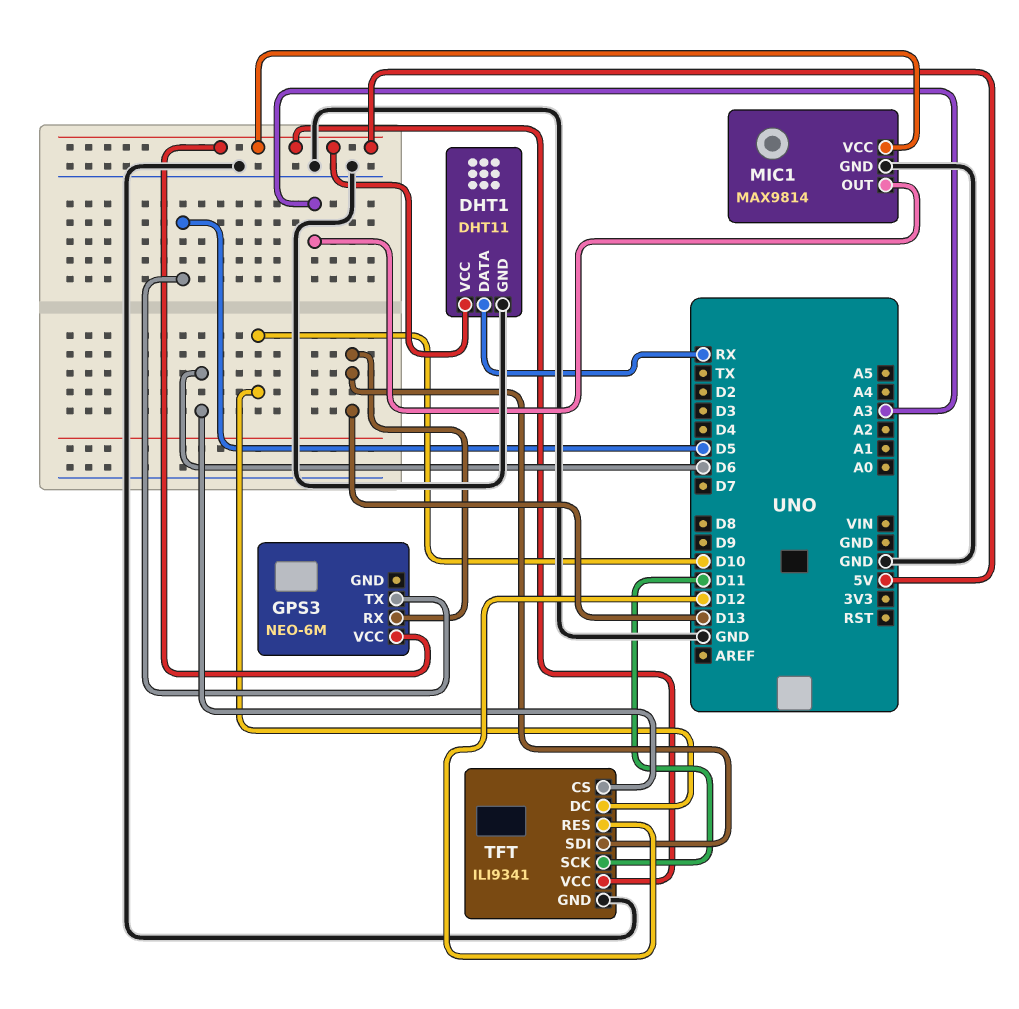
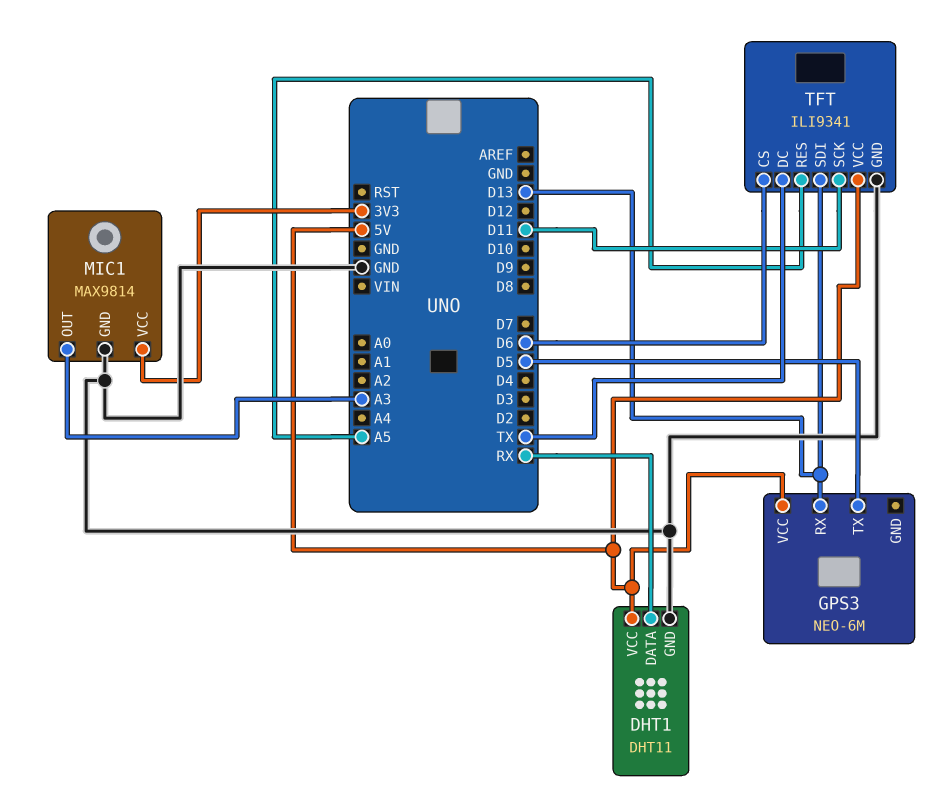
MIC1 pin VCC: 5V -> 3V3
TFT pin DC: D10 -> TX
TFT pin RES: D12 -> A5

